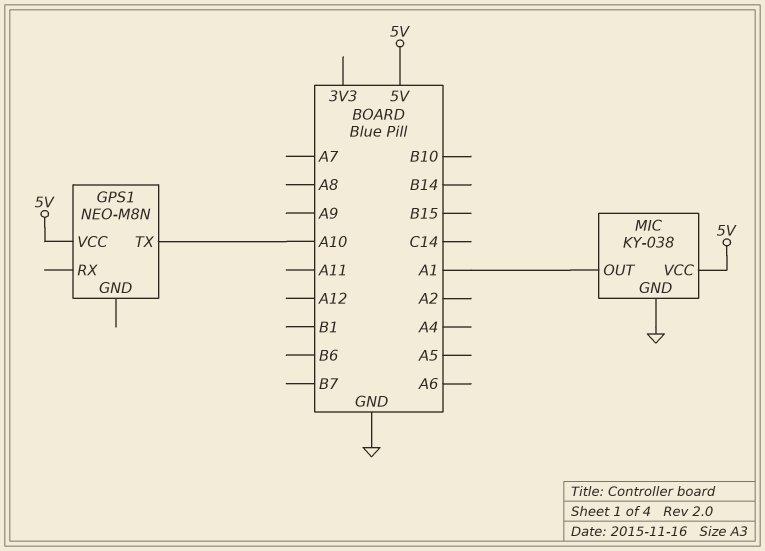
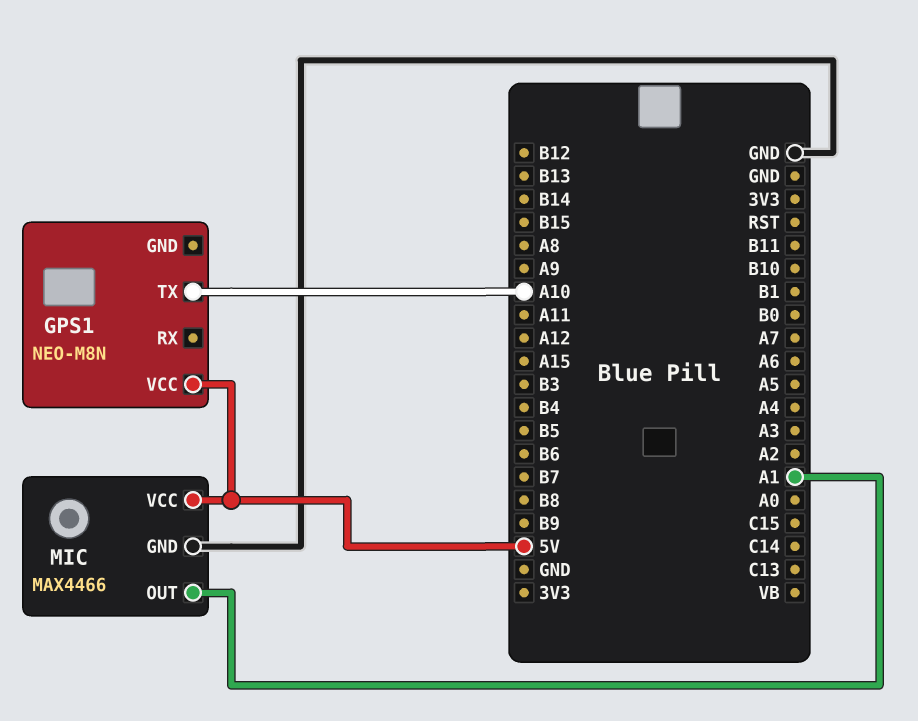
MIC: KY-038 -> MAX4466

